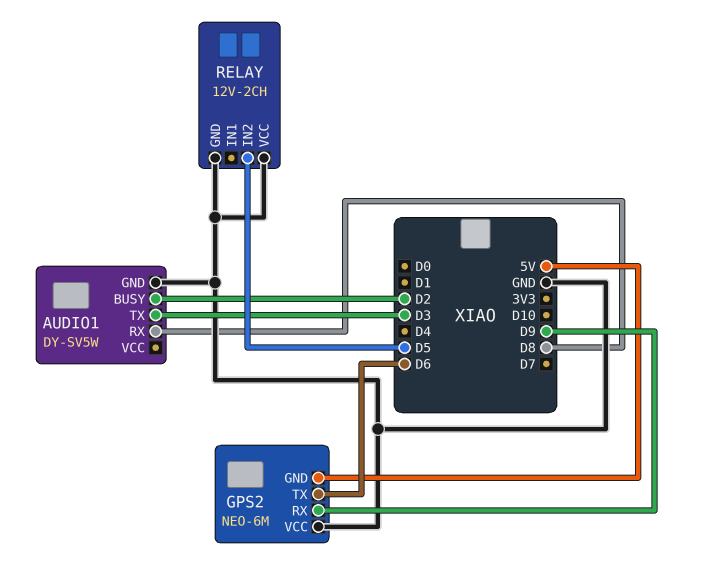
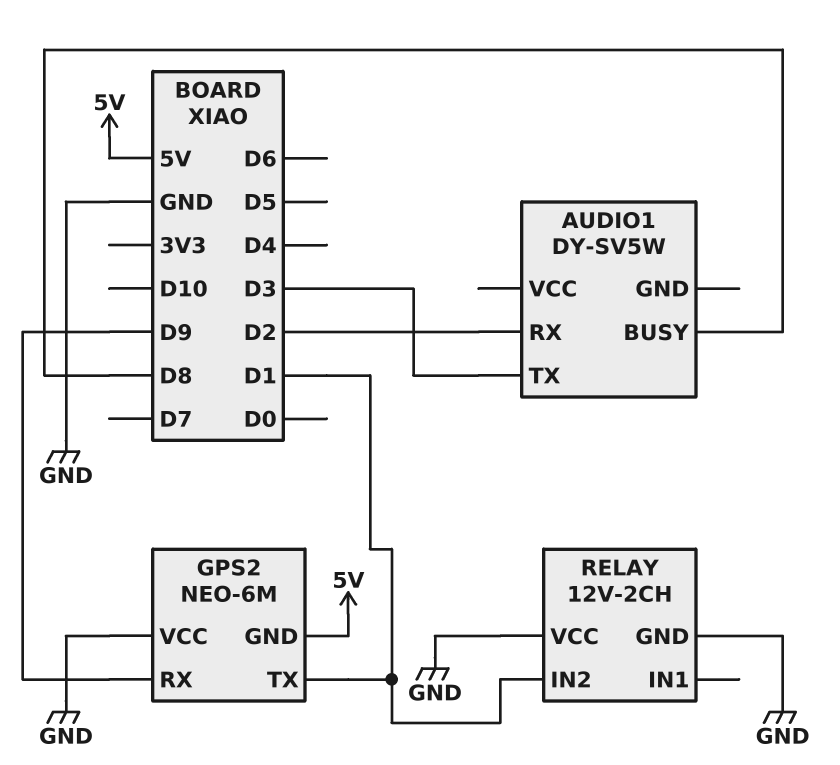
AUDIO1 pin BUSY: D2 -> D8
AUDIO1 pin GND: GND -> none
AUDIO1 pin RX: D8 -> D2
GPS2 pin TX: D6 -> D1
RELAY pin IN2: D5 -> D1

